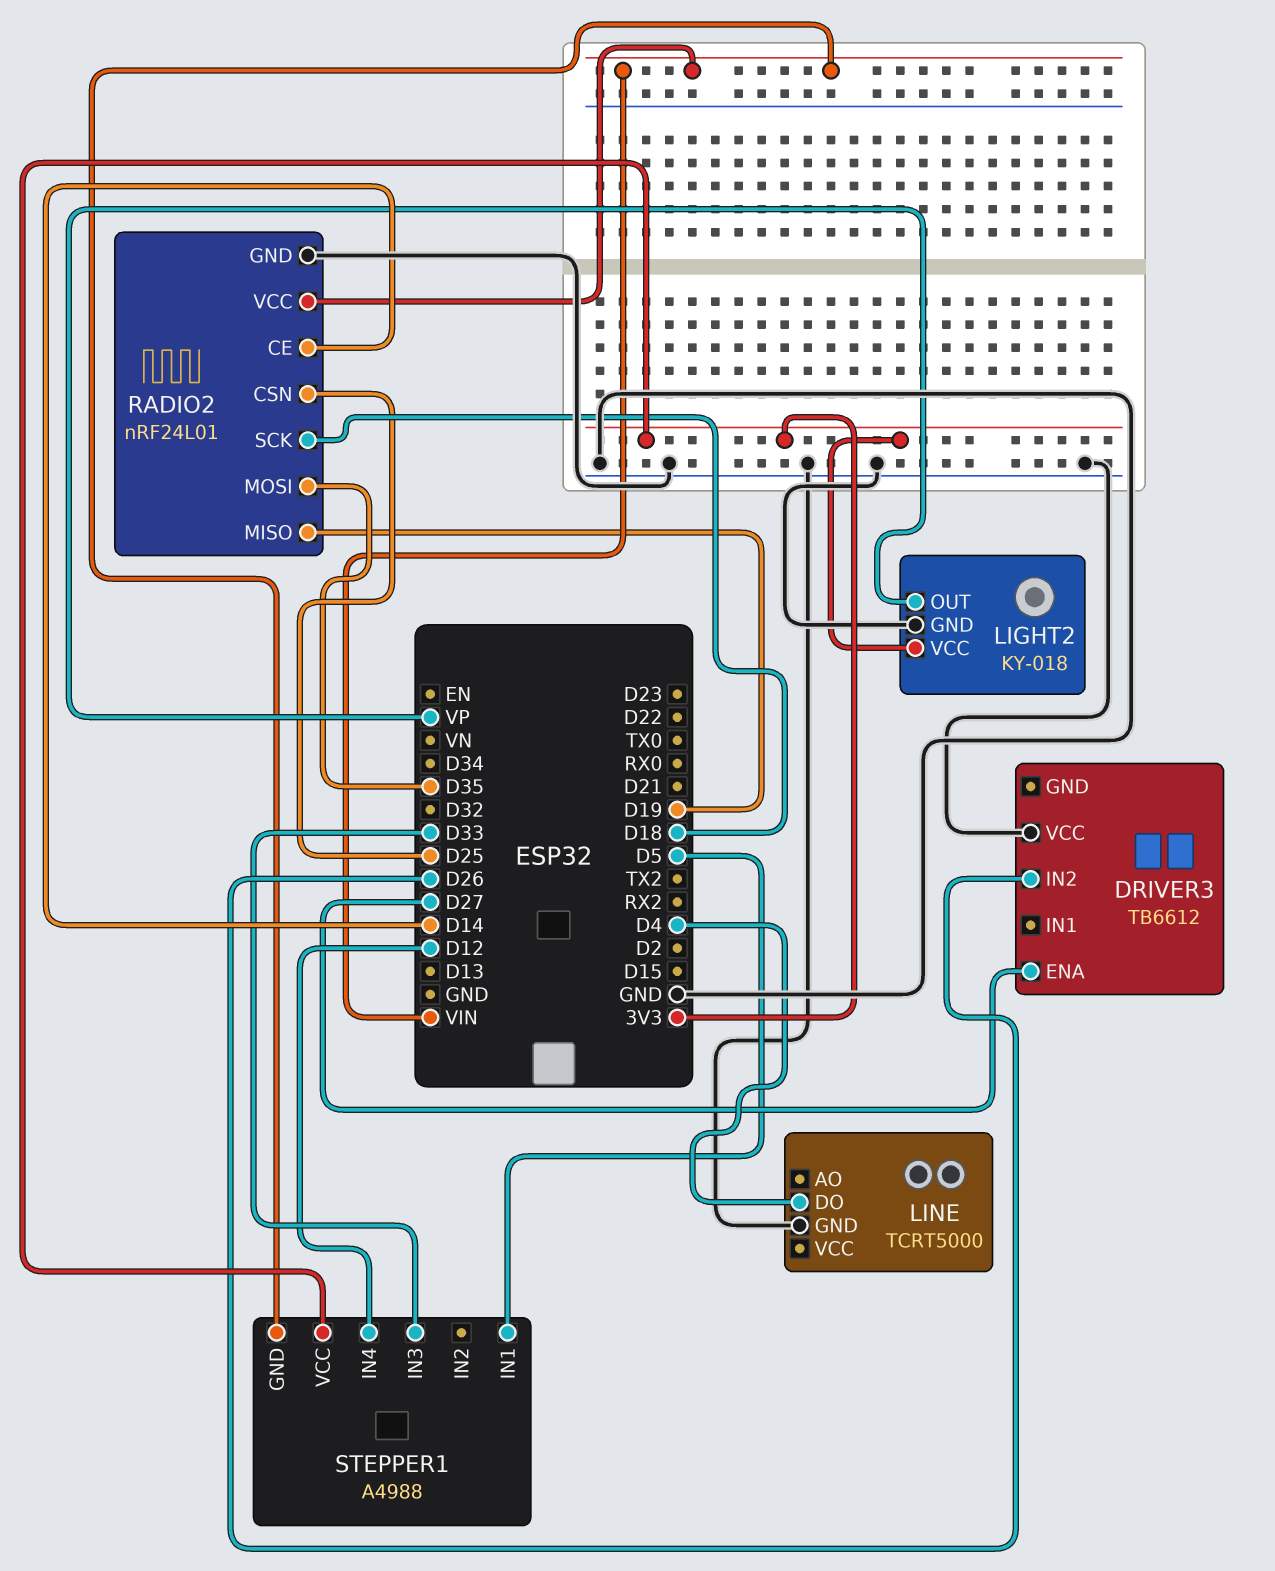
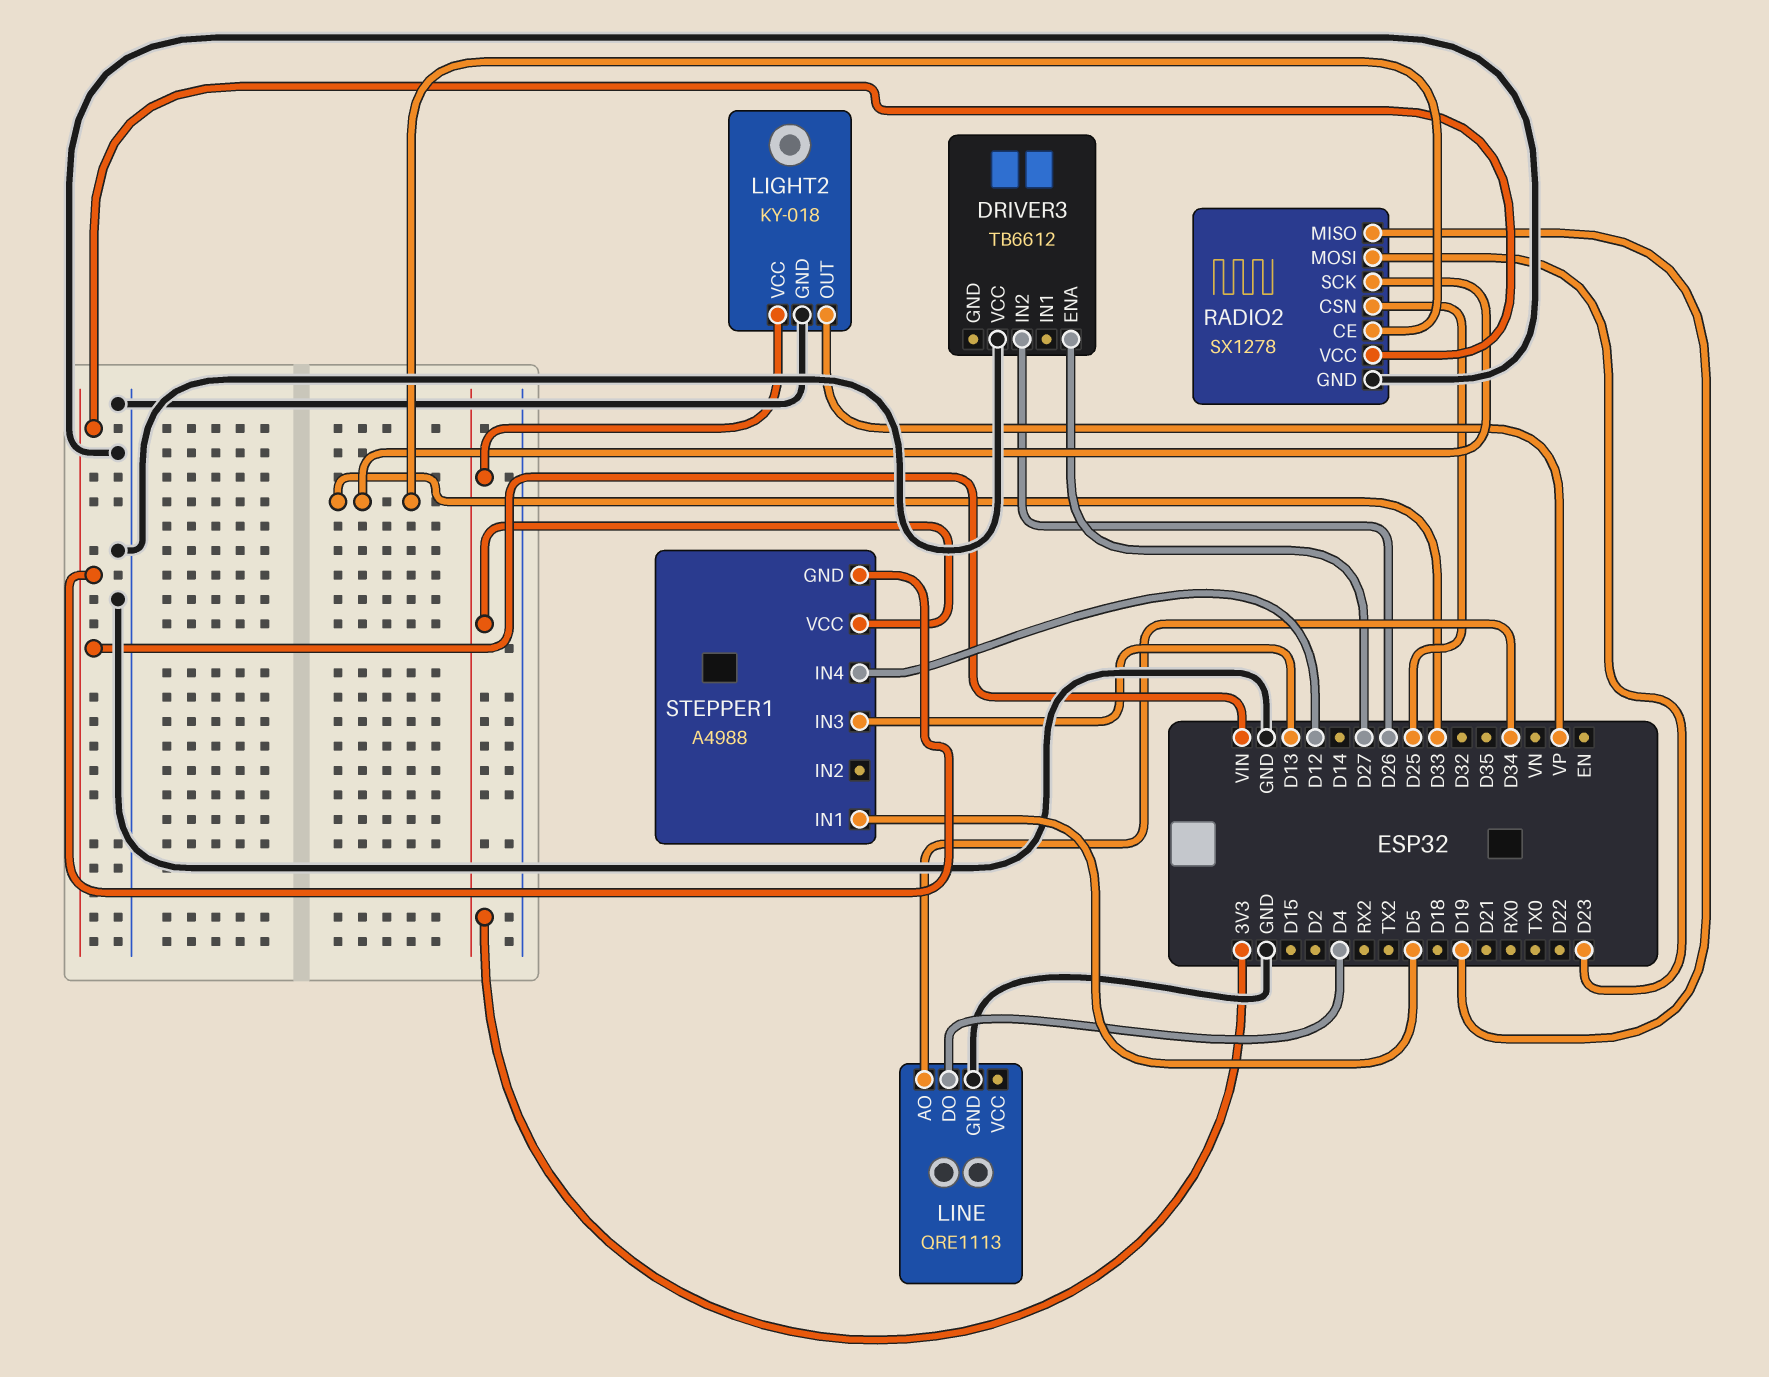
LINE: TCRT5000 -> QRE1113
LINE pin AO: none -> D34
RADIO2: nRF24L01 -> SX1278
RADIO2 pin CE: D14 -> D33
RADIO2 pin MOSI: D35 -> D23
RADIO2 pin SCK: D18 -> D33
STEPPER1 pin IN3: D33 -> D13

